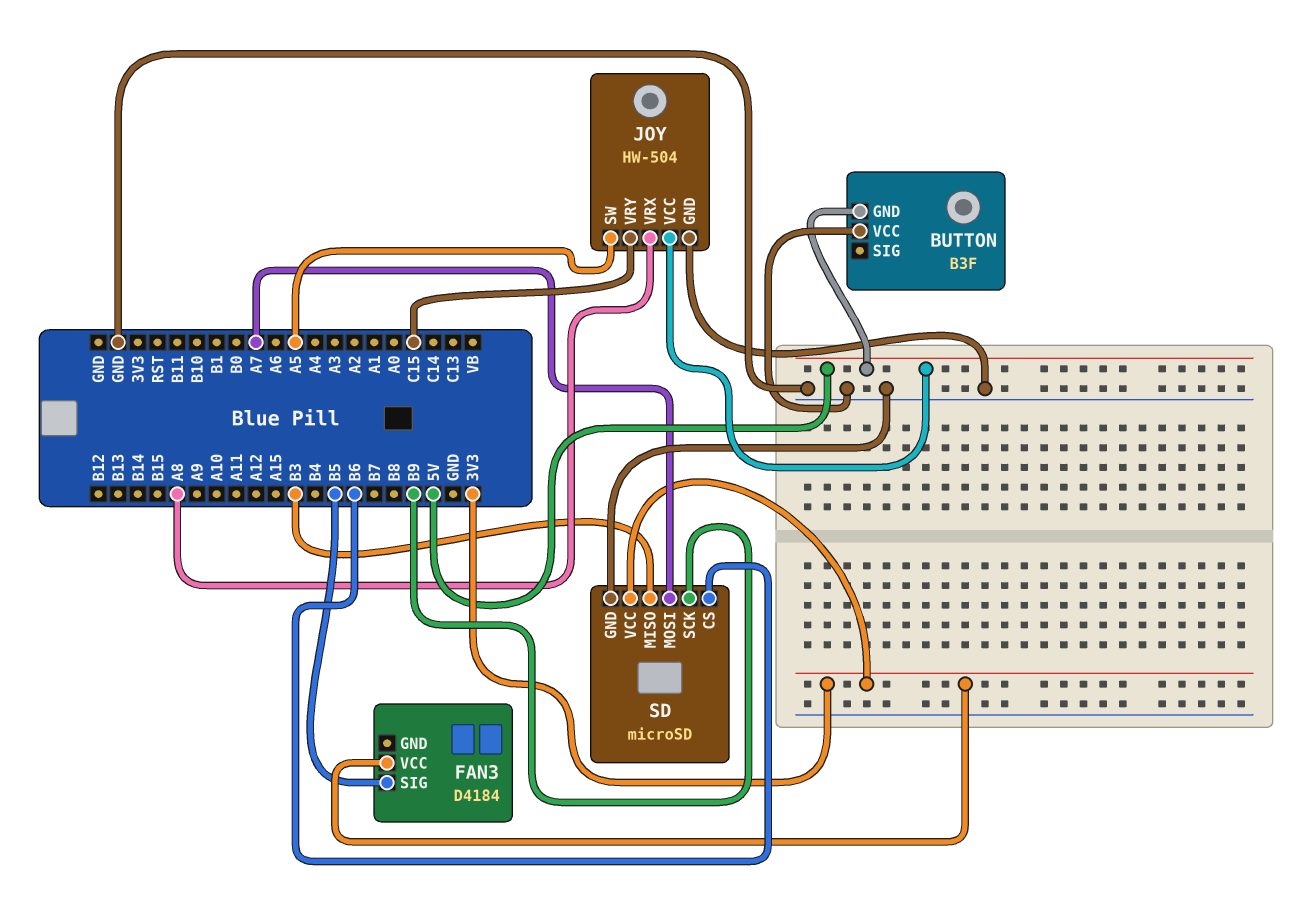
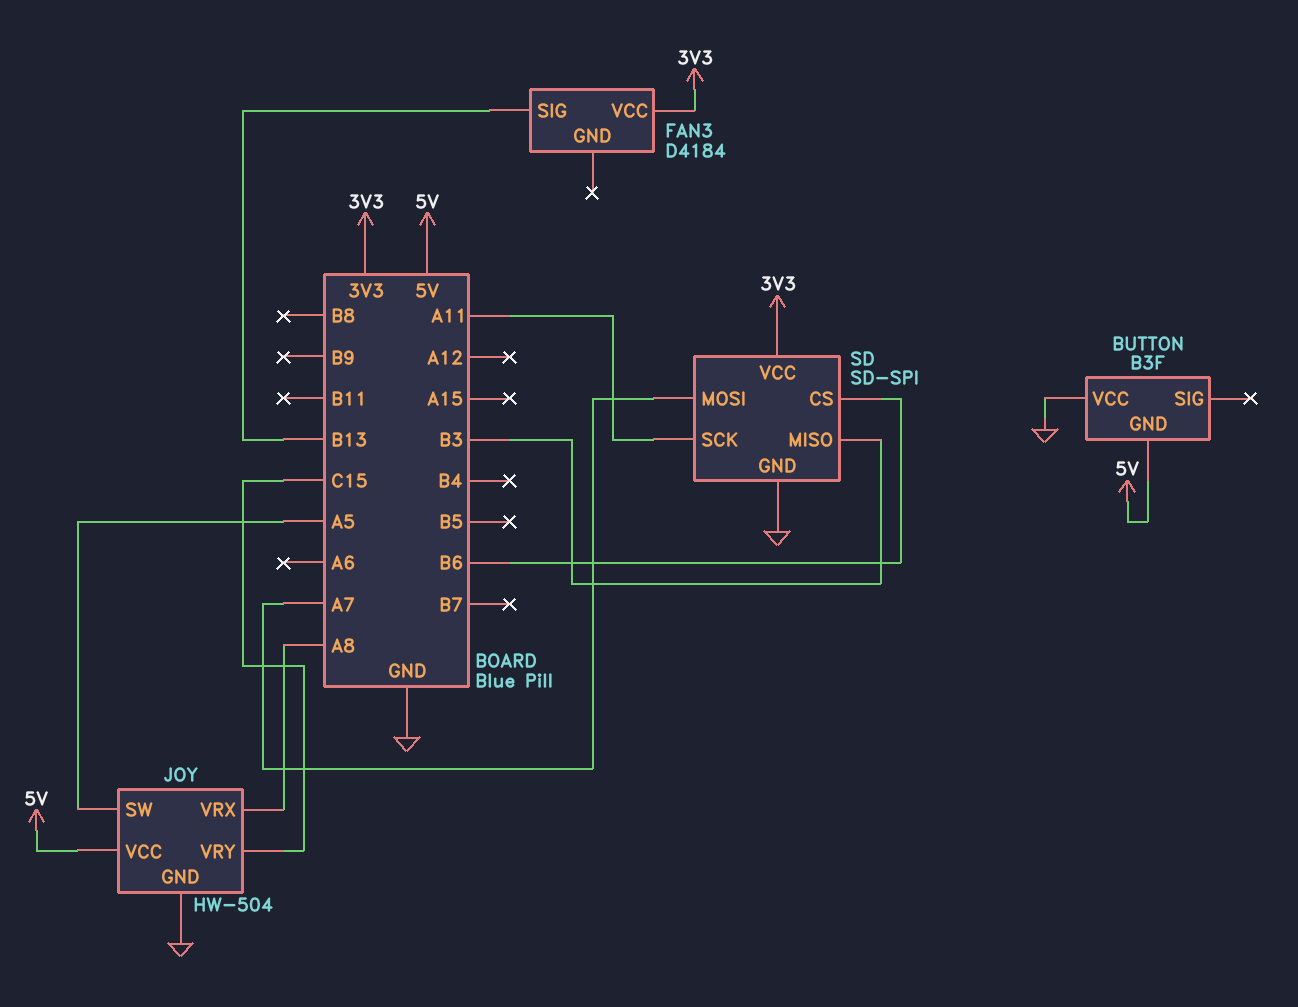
FAN3 pin SIG: B5 -> B13
SD: microSD -> SD-SPI
SD pin SCK: B9 -> A11

